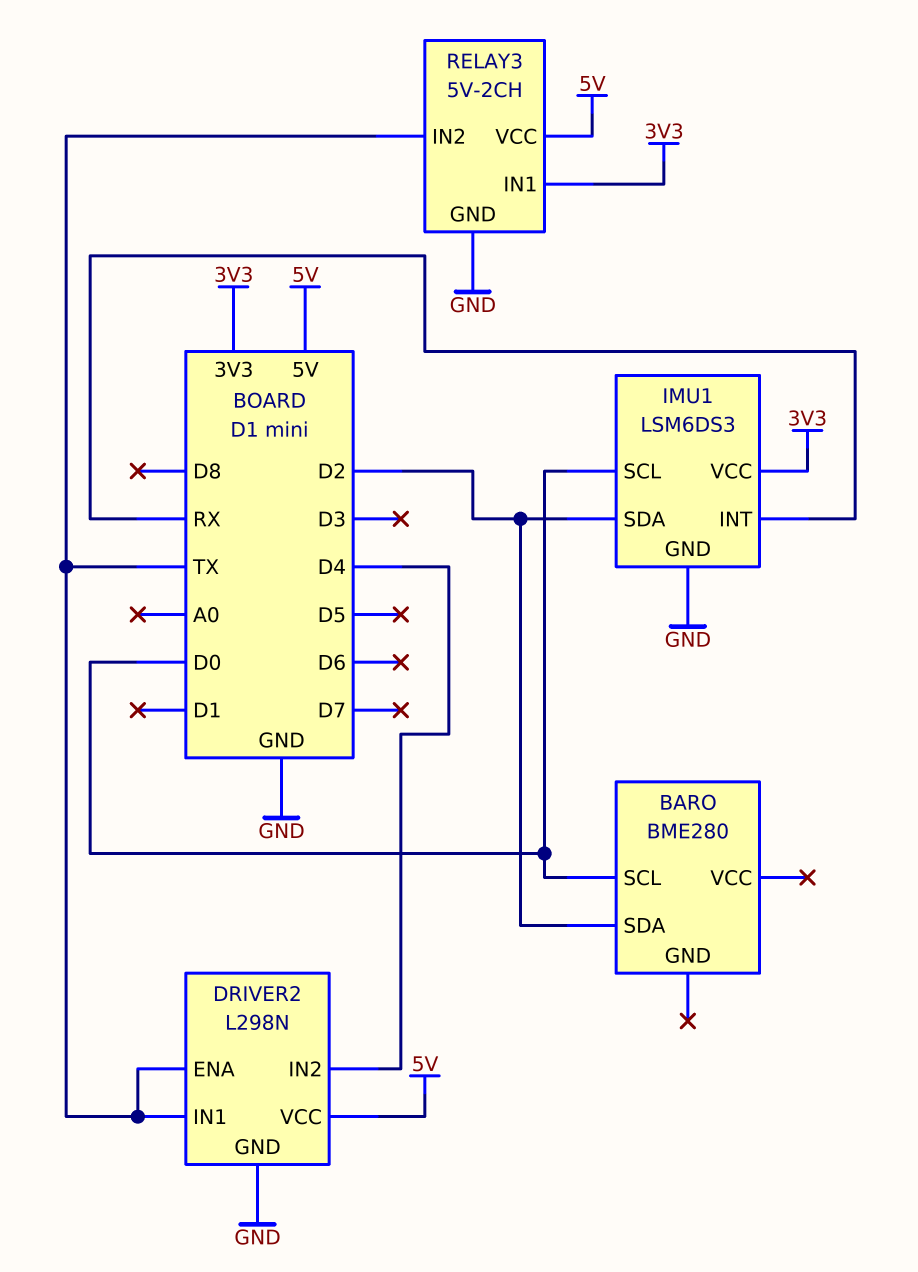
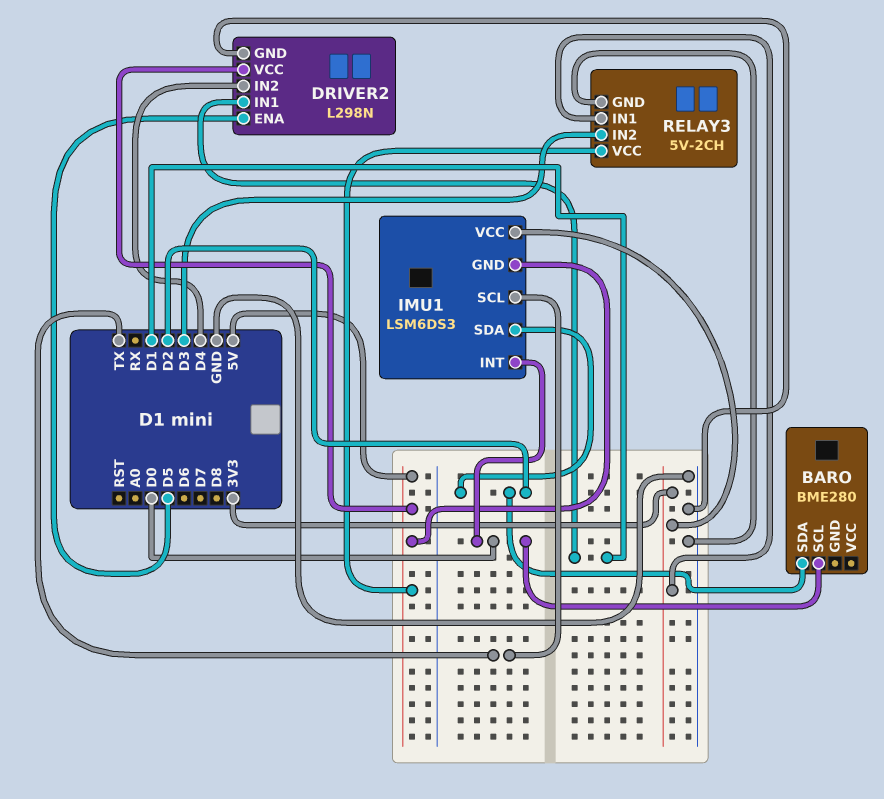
DRIVER2 pin ENA: TX -> D5
DRIVER2 pin IN1: TX -> D1
IMU1 pin GND: GND -> 5V
IMU1 pin INT: RX -> D0
IMU1 pin SCL: D0 -> TX
RELAY3 pin IN2: TX -> D3

